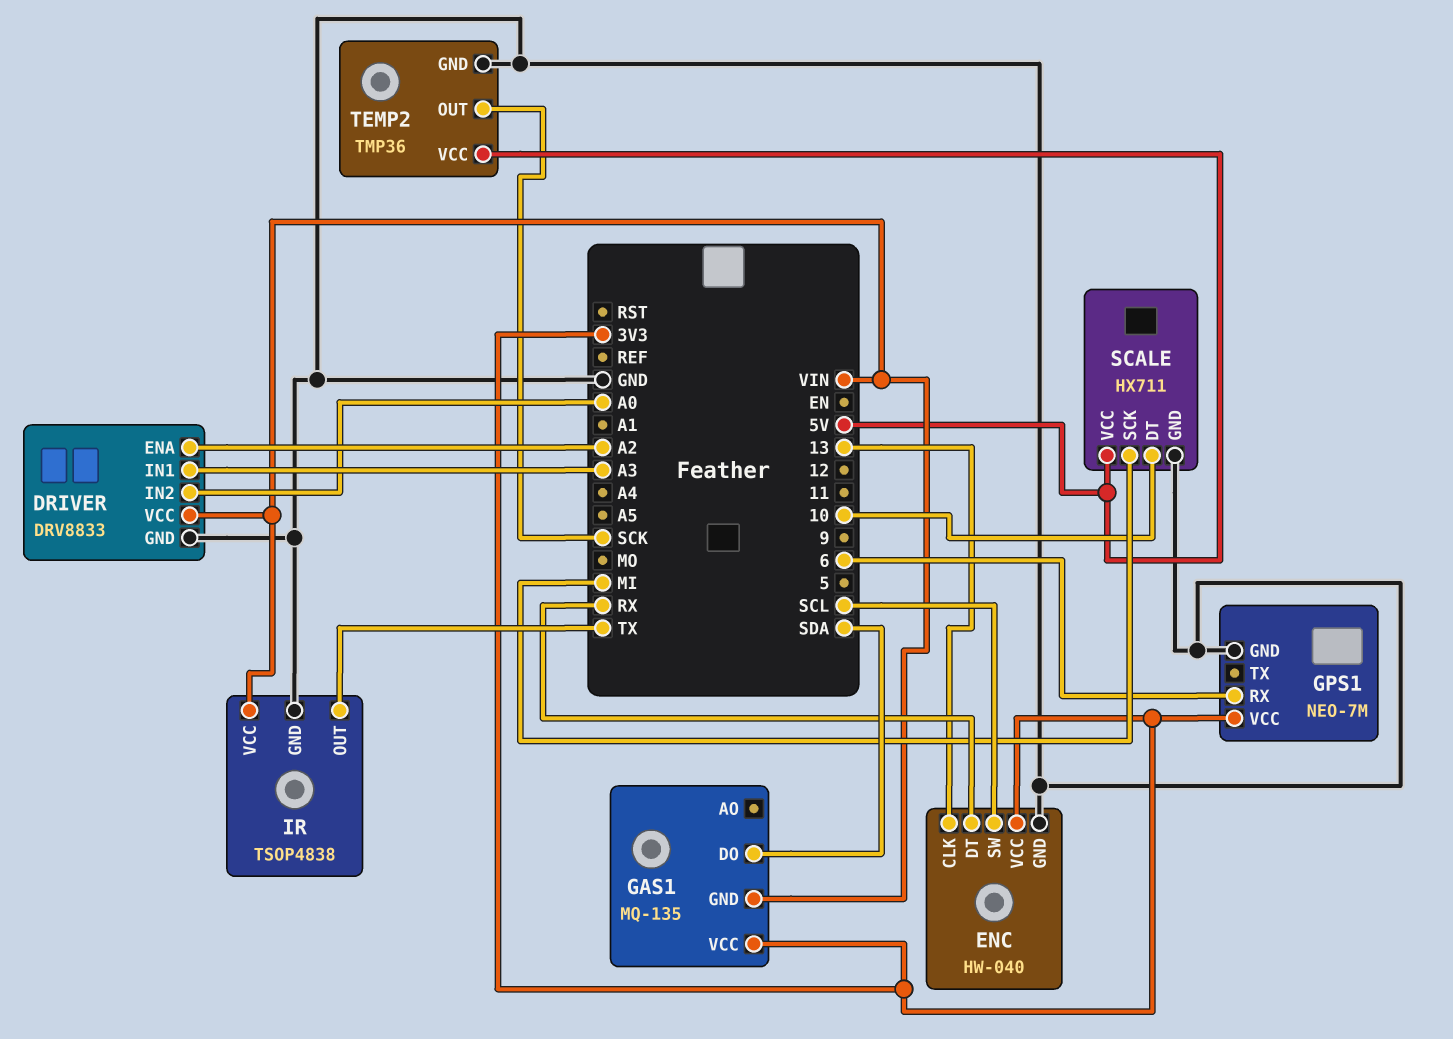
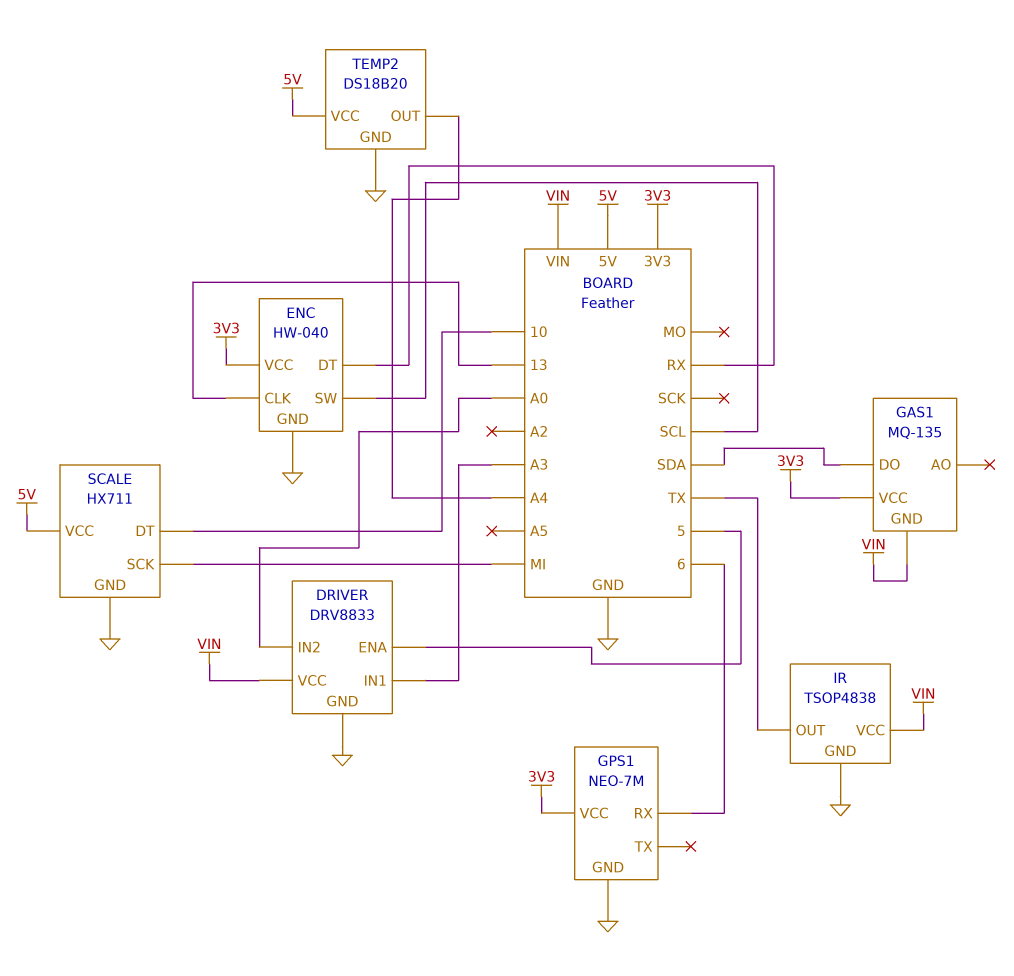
DRIVER pin ENA: A2 -> 5
TEMP2: TMP36 -> DS18B20
TEMP2 pin OUT: SCK -> A4

